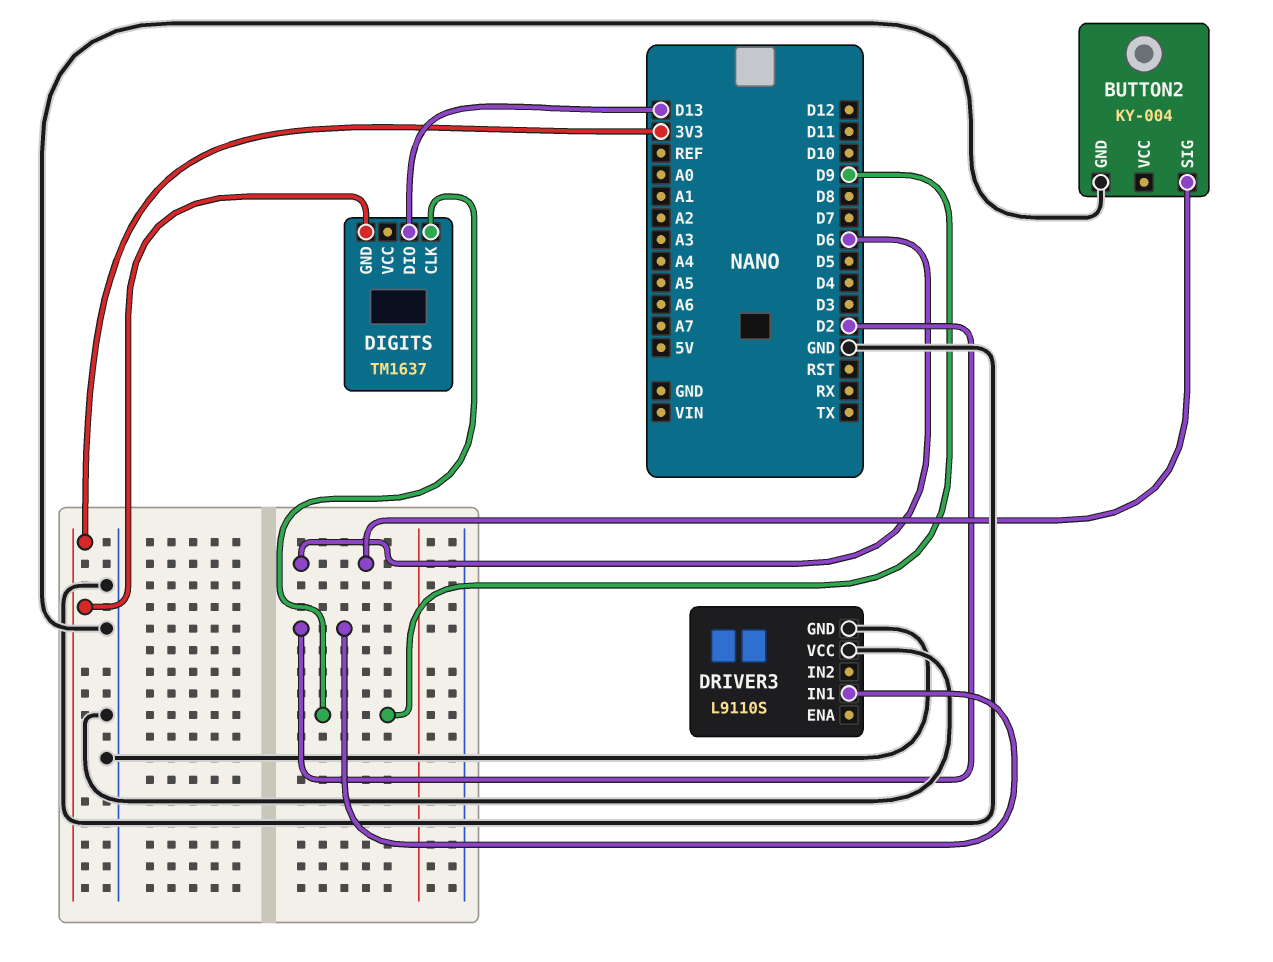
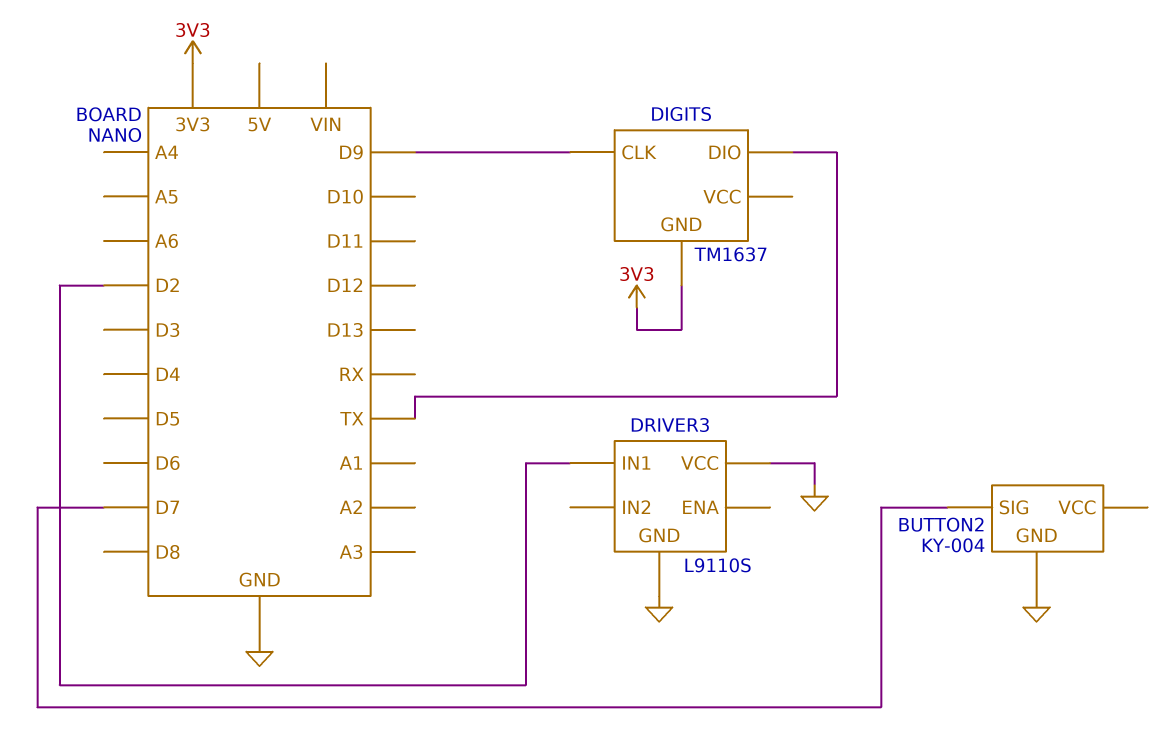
BUTTON2 pin SIG: D6 -> D7
DIGITS pin DIO: D13 -> TX

